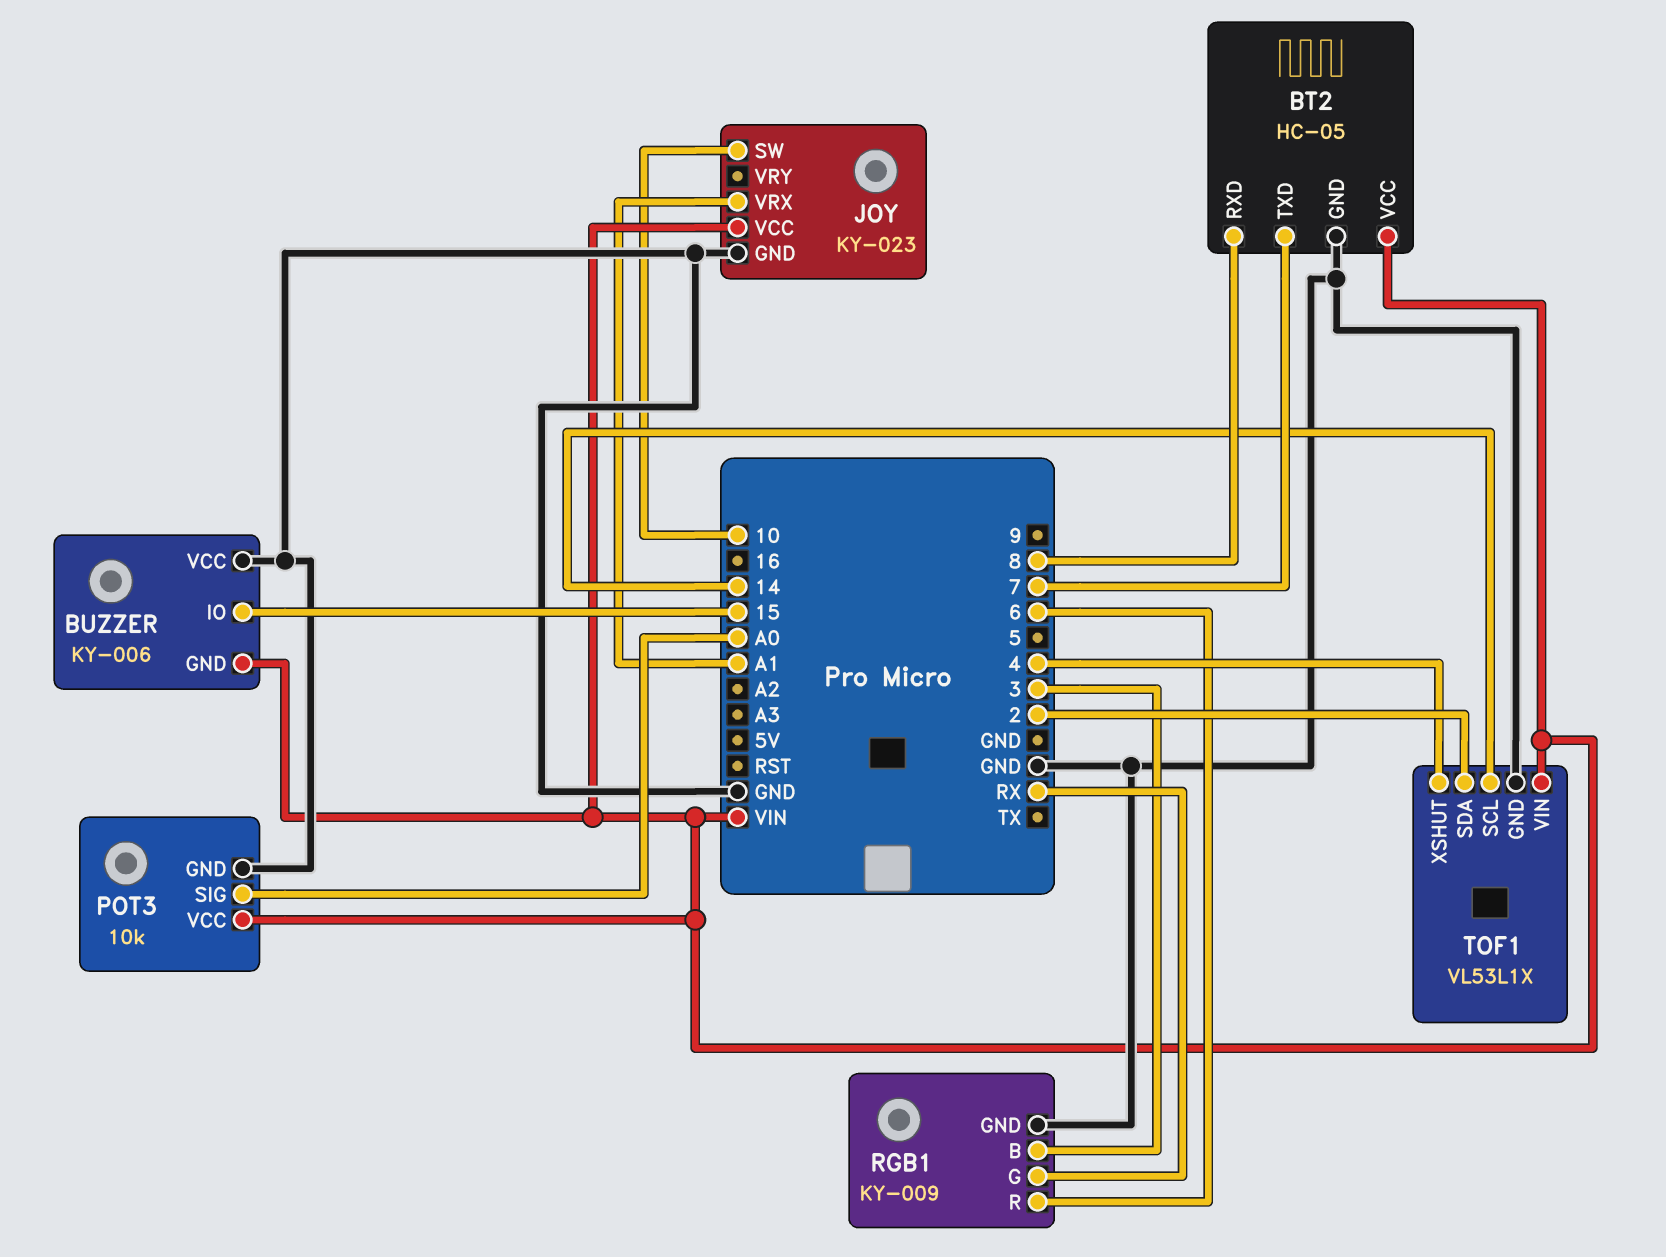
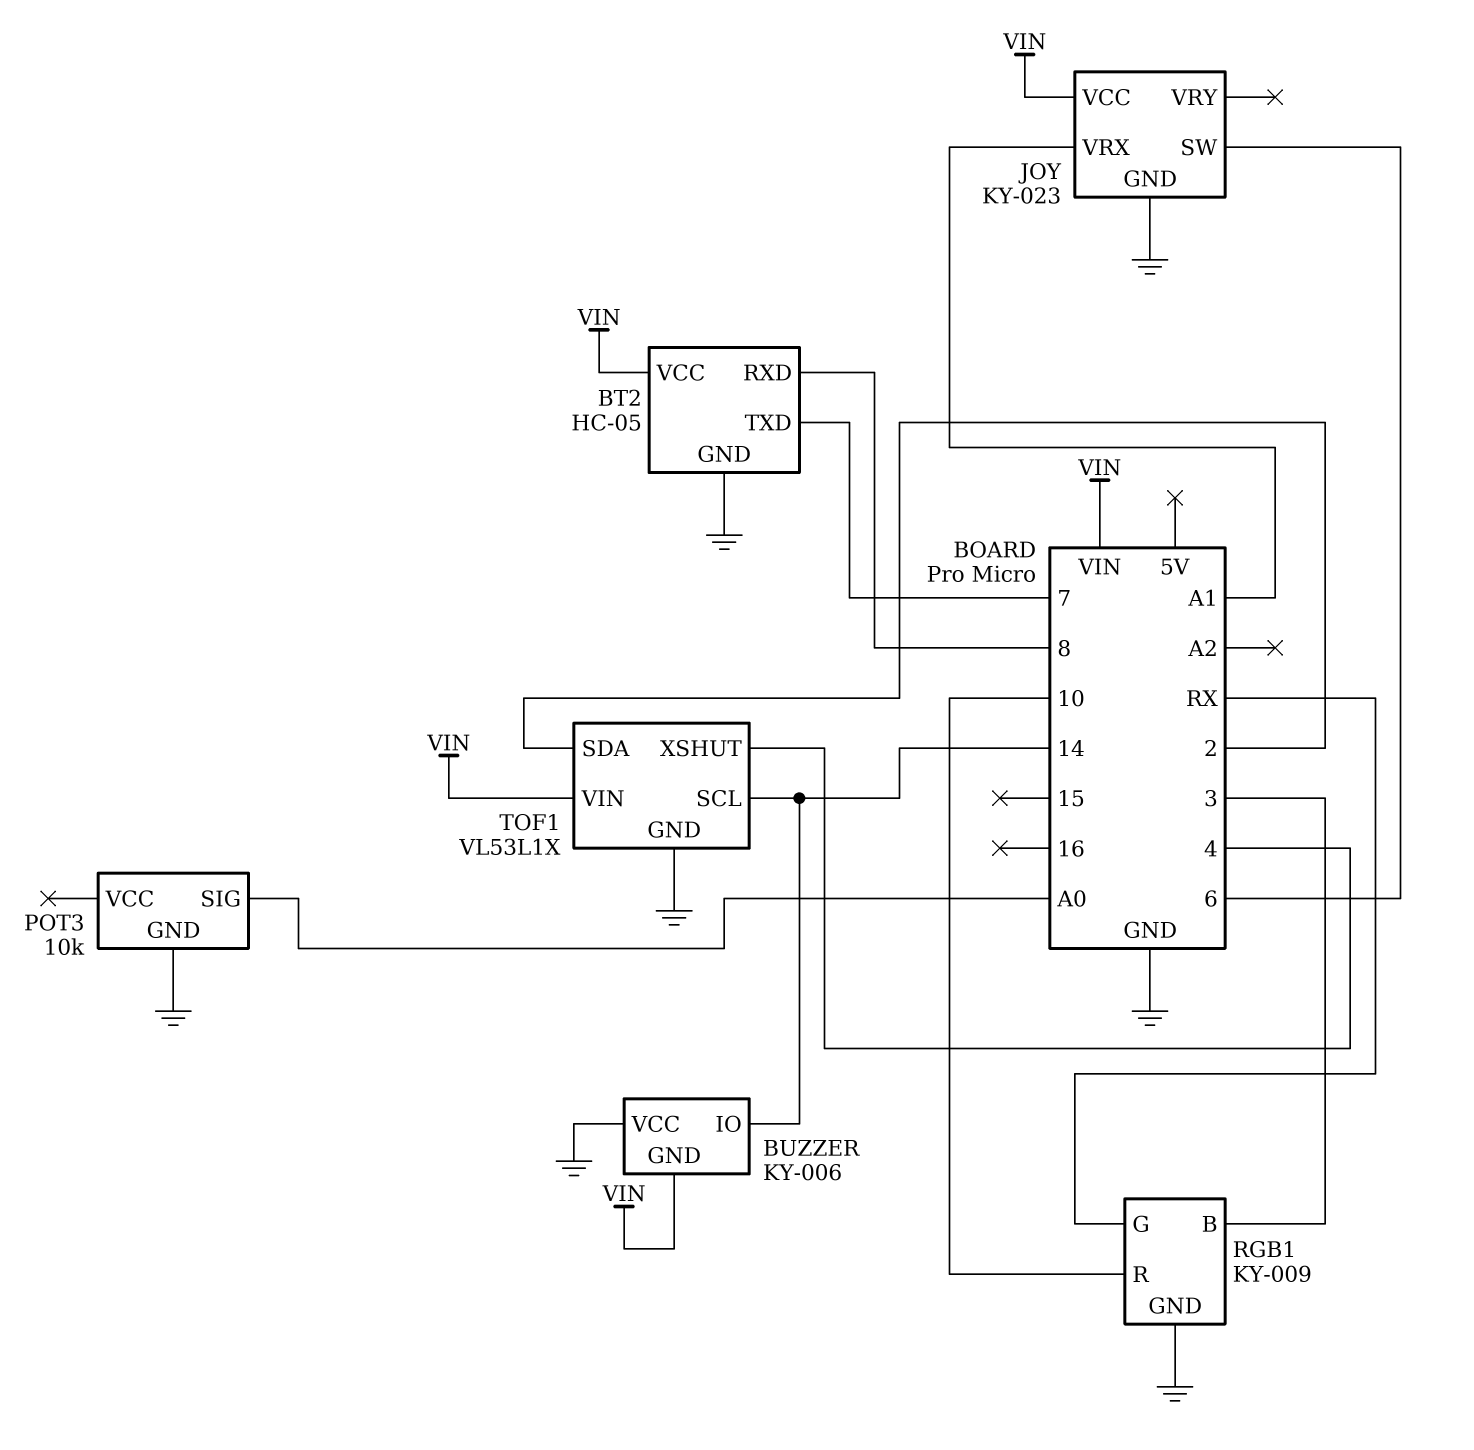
BUZZER pin IO: 15 -> 14
JOY pin SW: 10 -> 6
POT3 pin VCC: VIN -> none
RGB1 pin R: 6 -> 10

